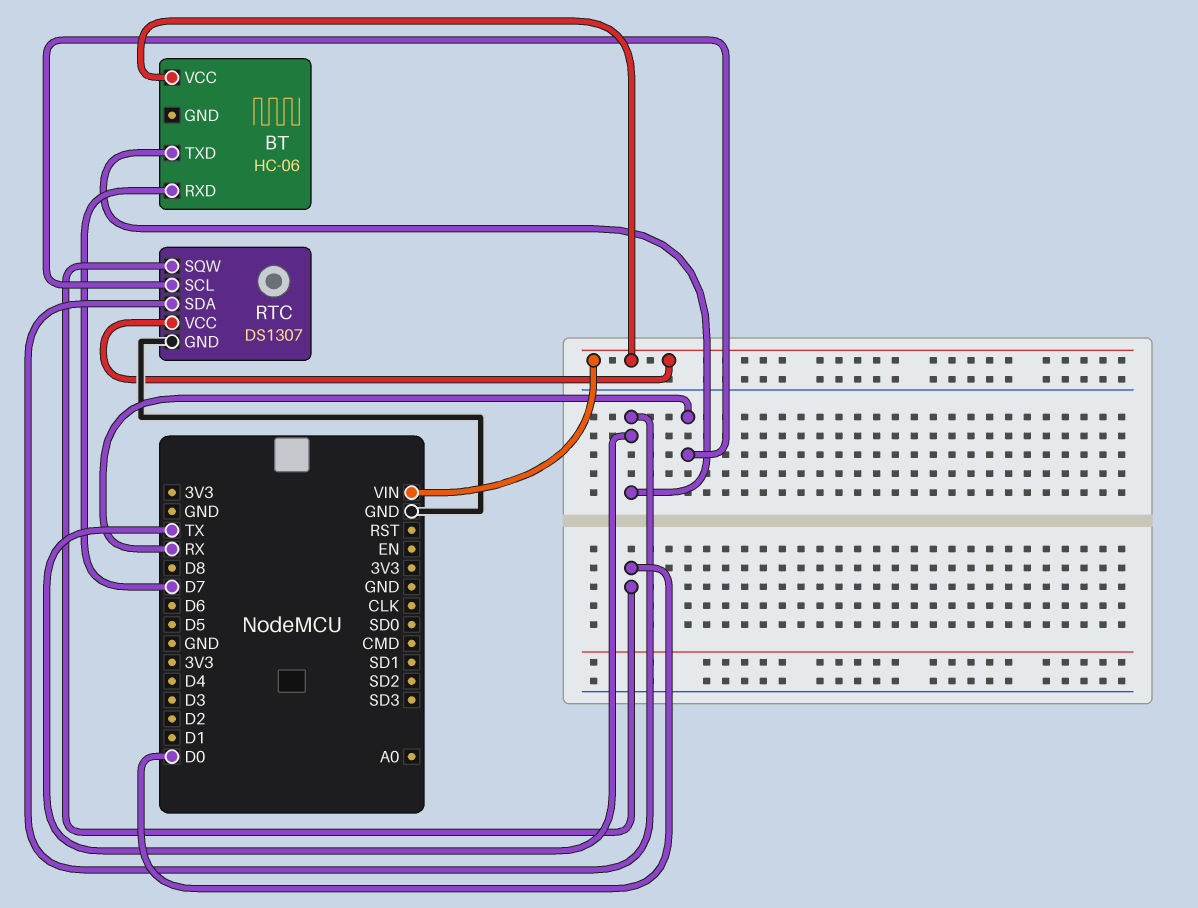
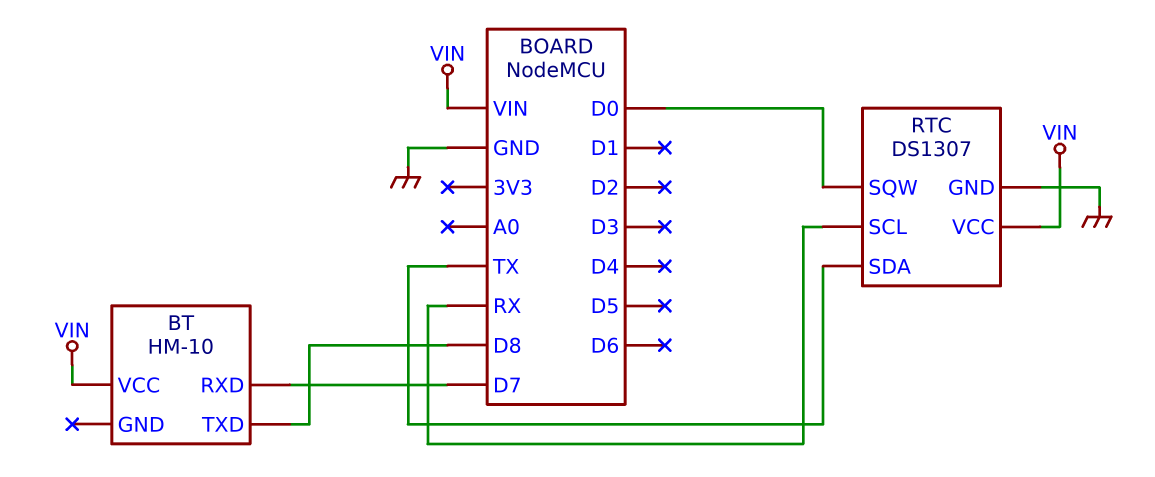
BT: HC-06 -> HM-10
BT pin TXD: TX -> D8

